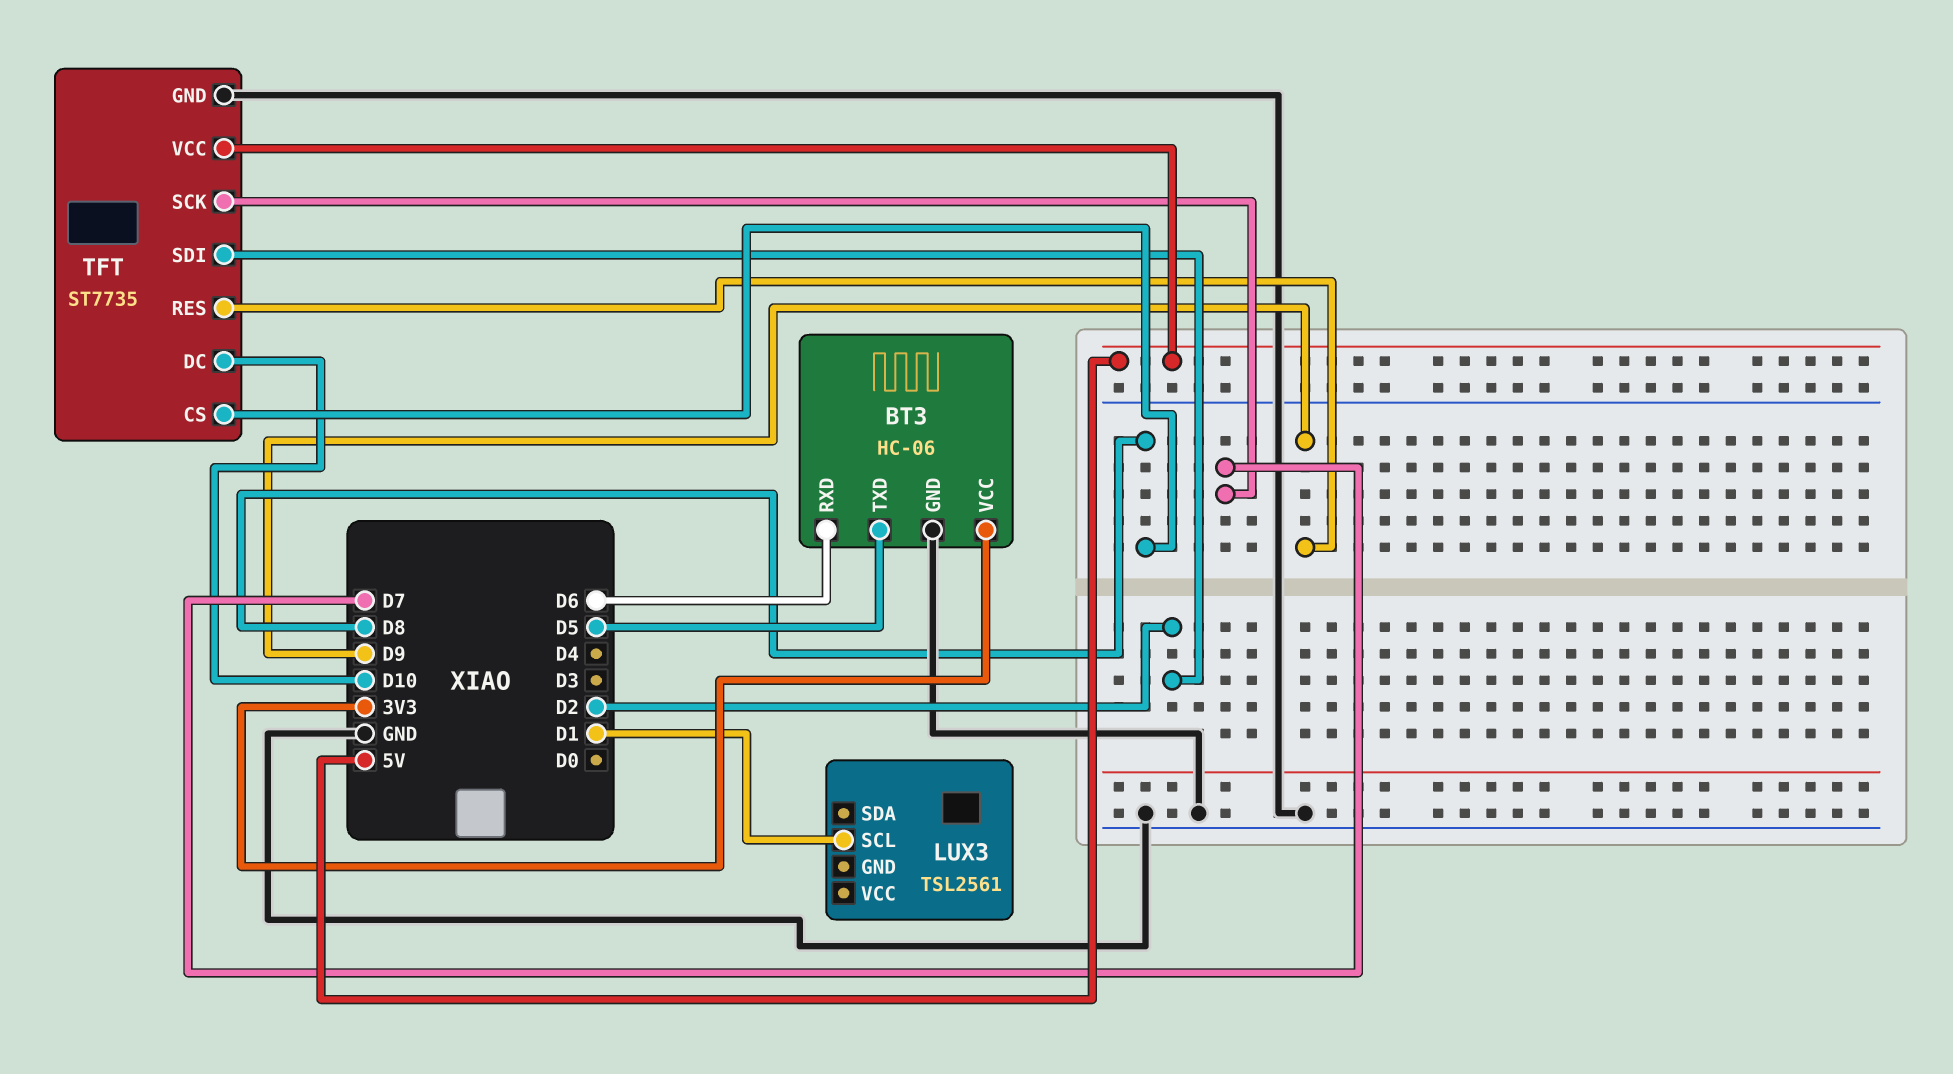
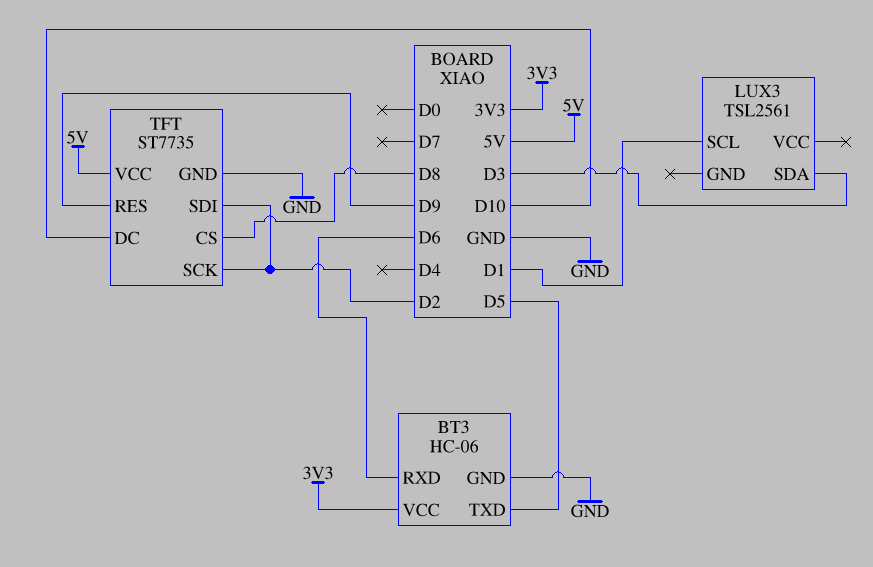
LUX3 pin SDA: none -> D3
TFT pin SCK: D7 -> D2

